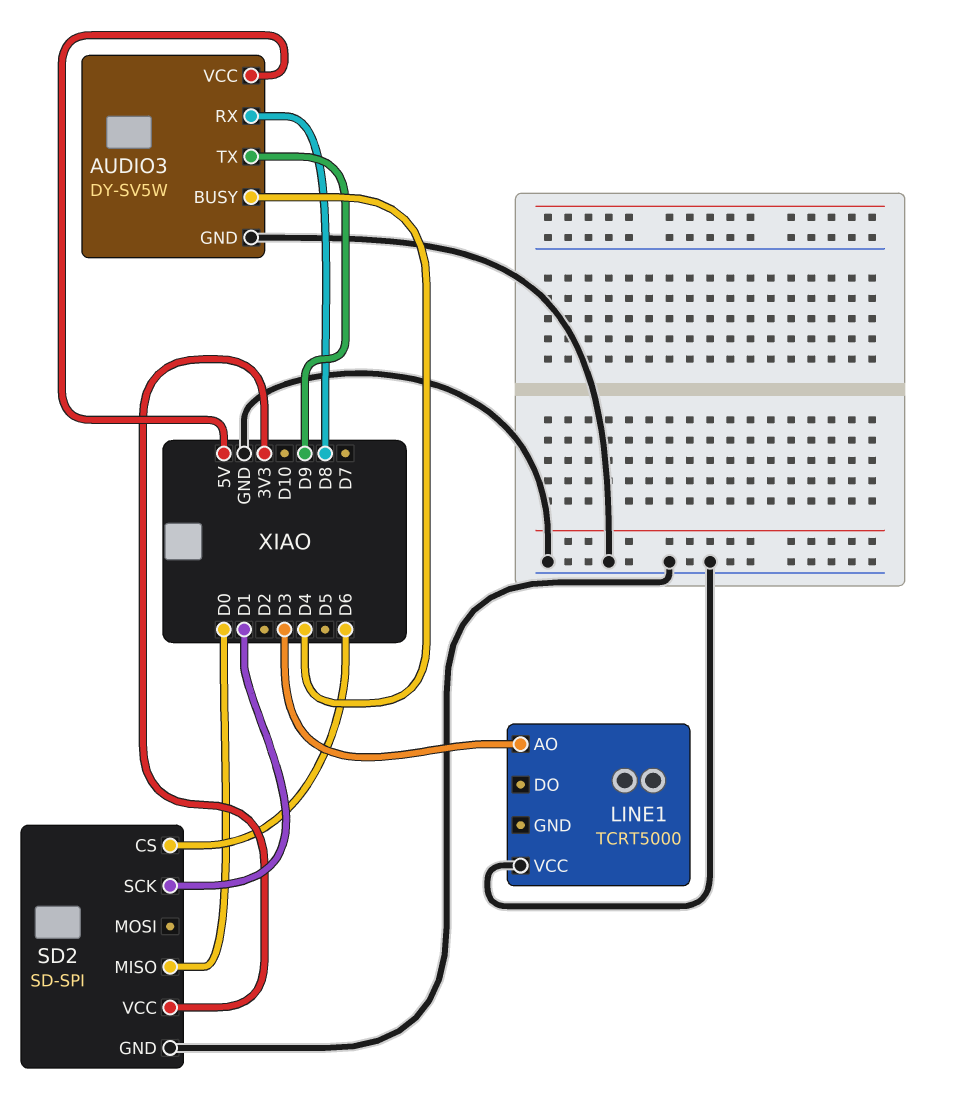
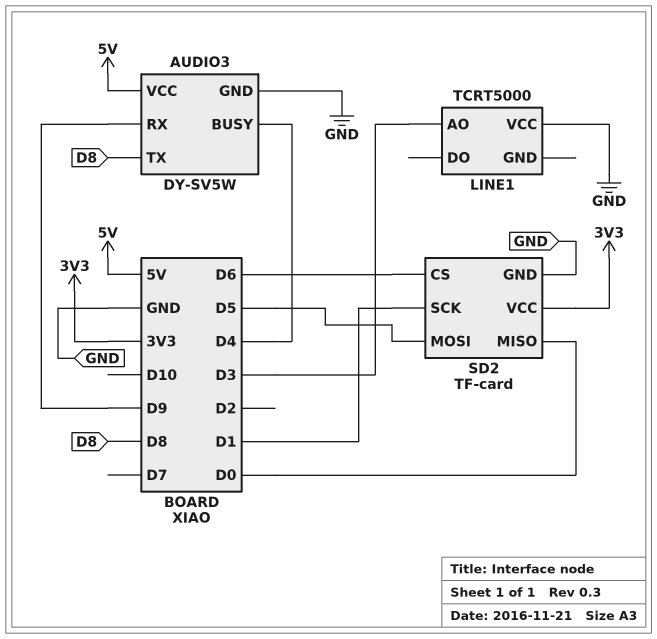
AUDIO3 pin RX: D8 -> D9
AUDIO3 pin TX: D9 -> D8
SD2: SD-SPI -> TF-card
SD2 pin MOSI: none -> D5

